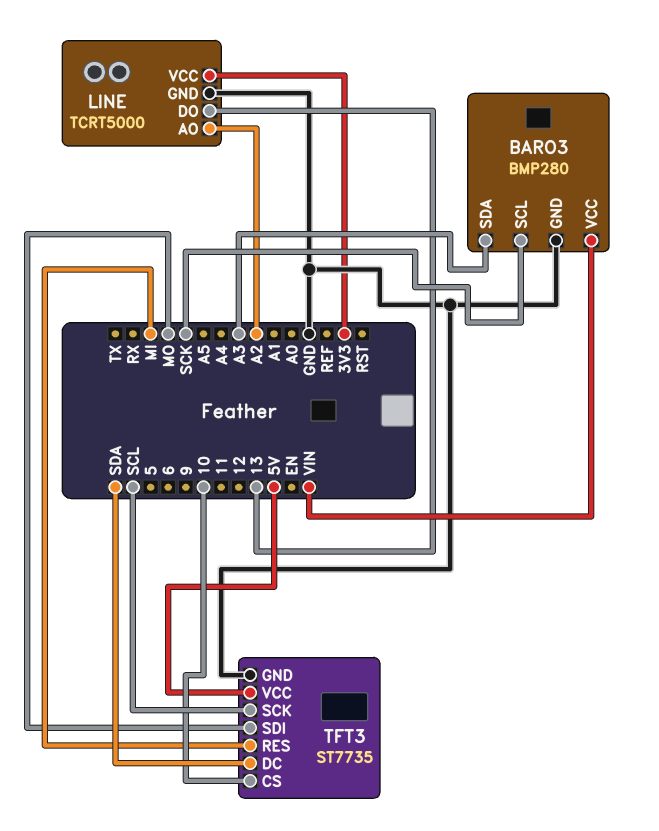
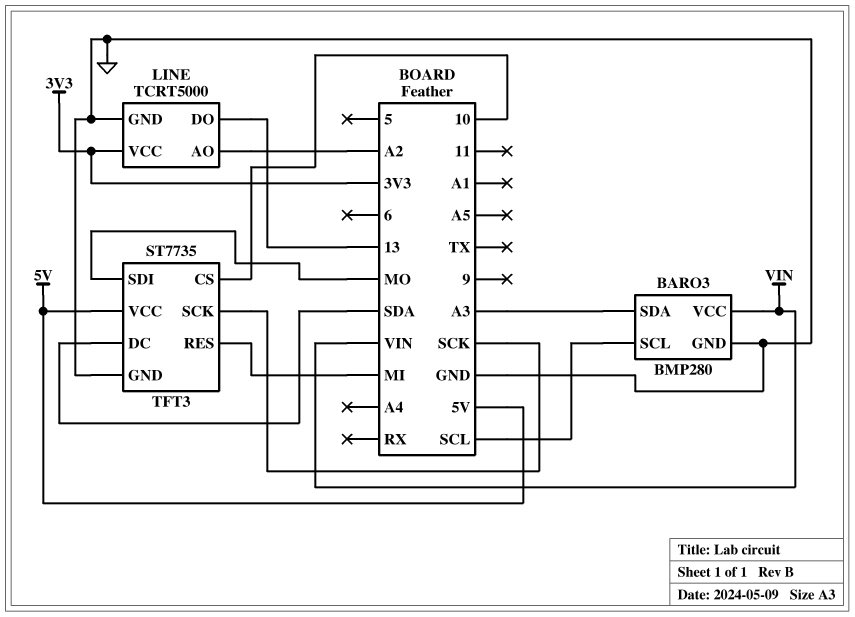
BARO3 pin SCL: SCK -> SCL
TFT3 pin SCK: SCL -> SCK

